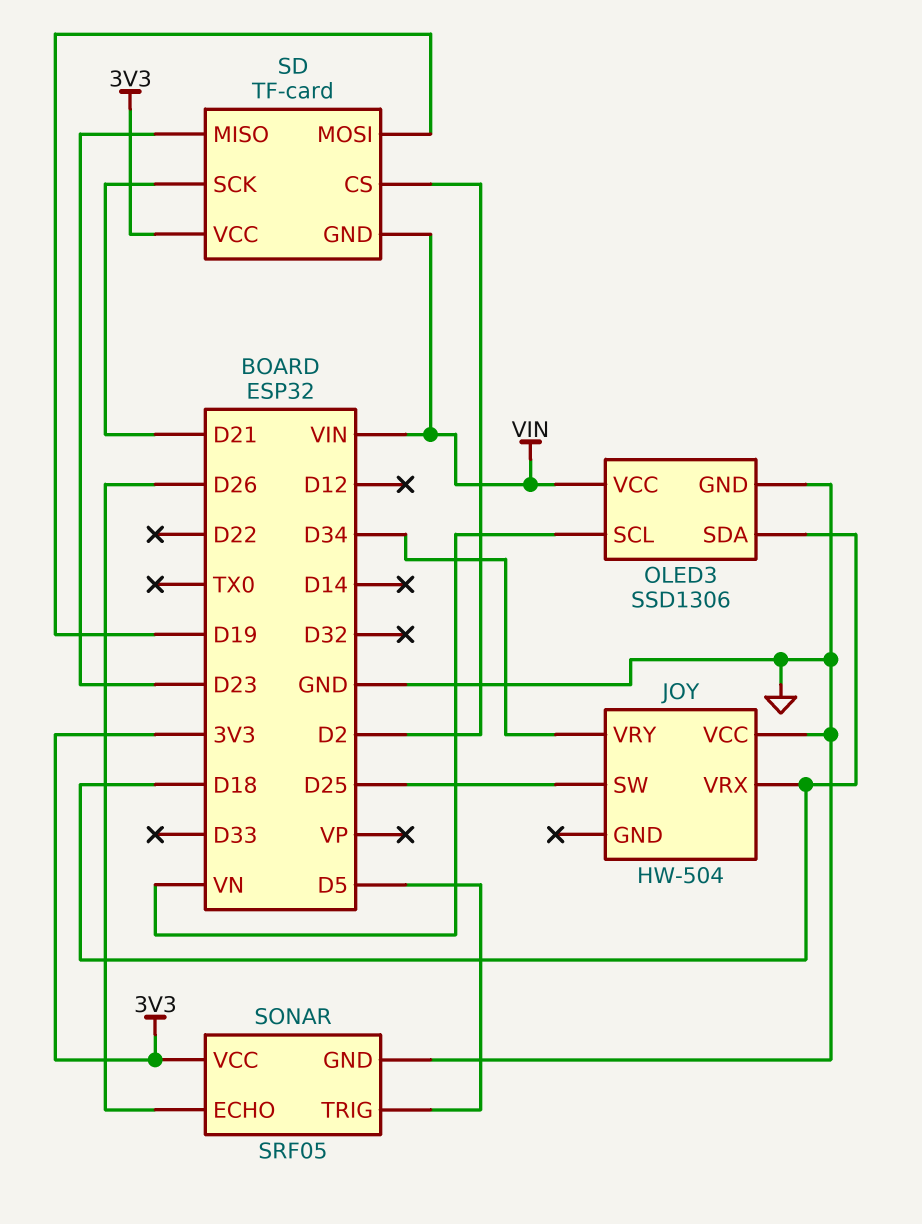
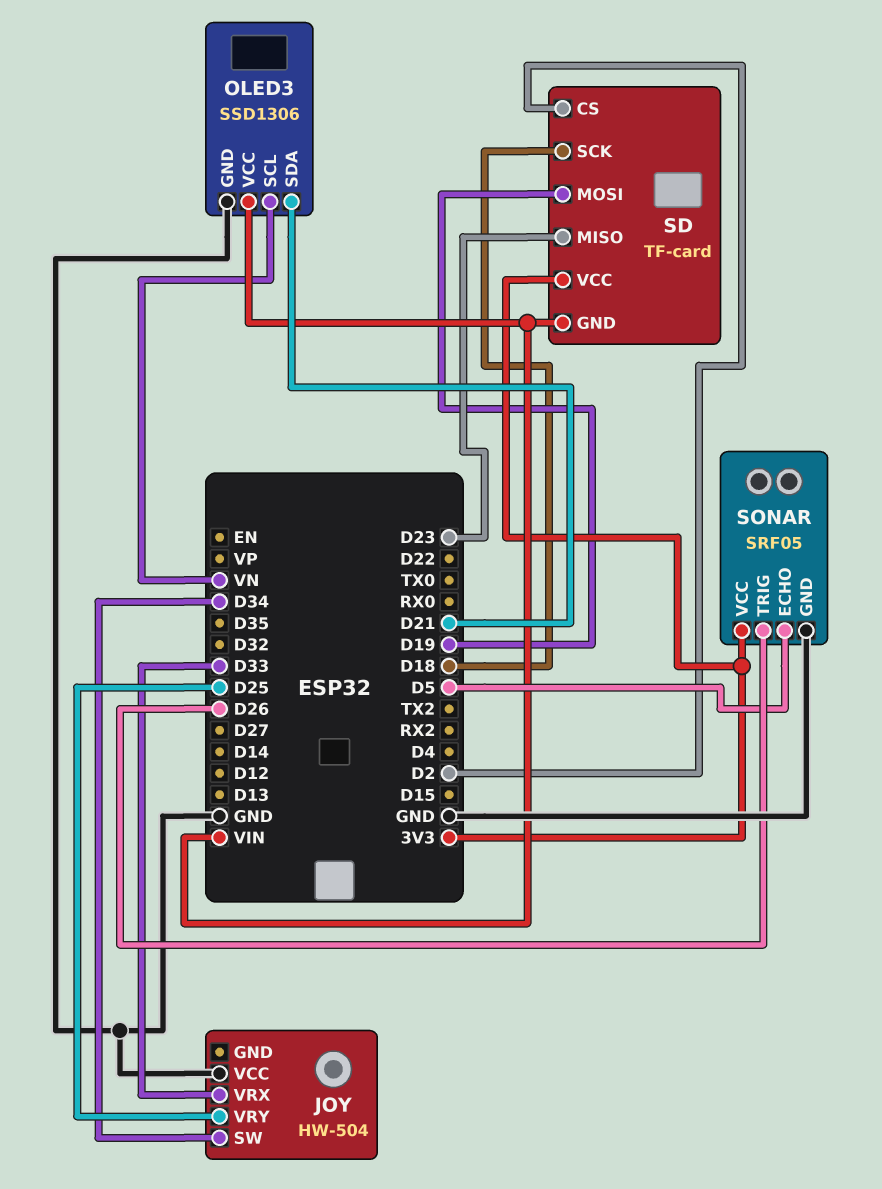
JOY pin SW: D25 -> D34
JOY pin VRX: D18 -> D33
JOY pin VRY: D34 -> D25
OLED3 pin SDA: D18 -> D21
SD pin SCK: D21 -> D18
SONAR pin ECHO: D26 -> D5
SONAR pin TRIG: D5 -> D26

